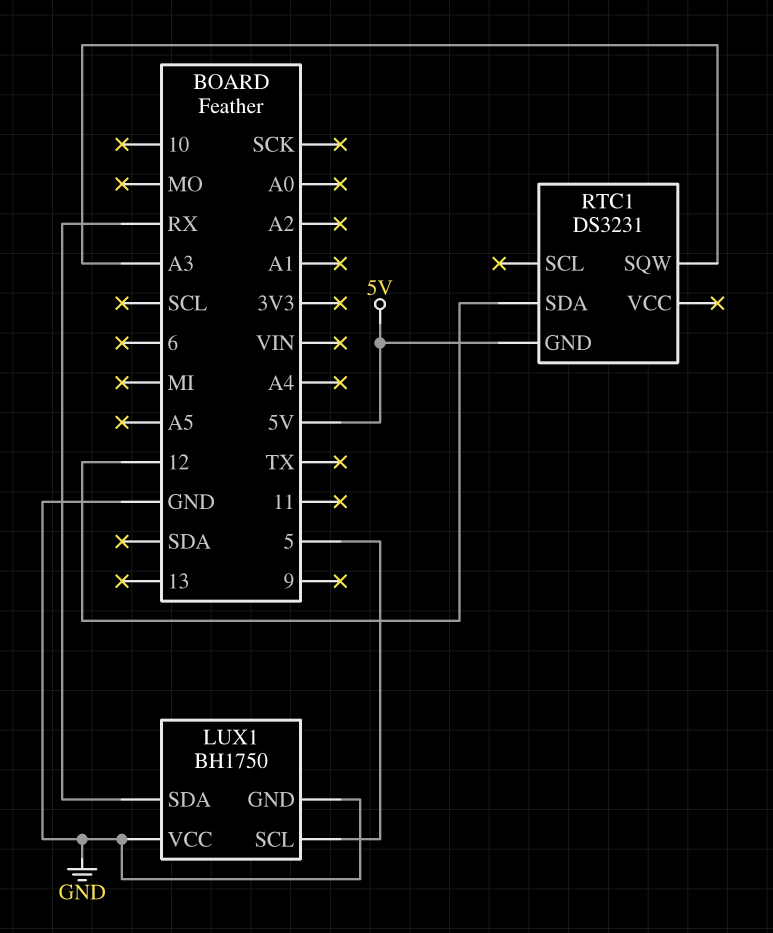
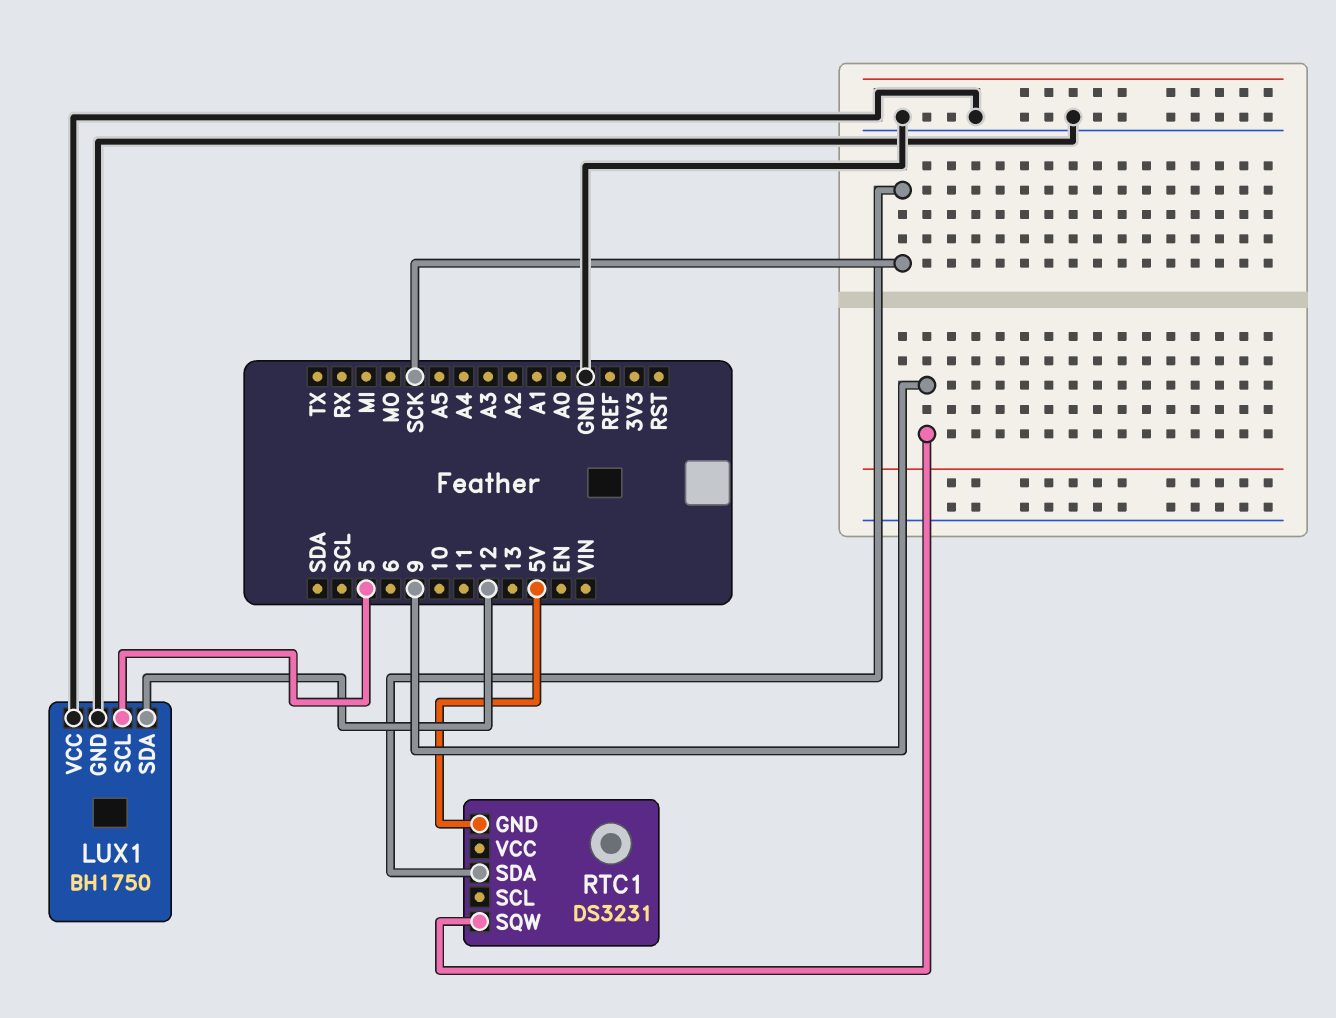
LUX1 pin SDA: RX -> 12
RTC1 pin SDA: 12 -> SCK
RTC1 pin SQW: A3 -> 9

